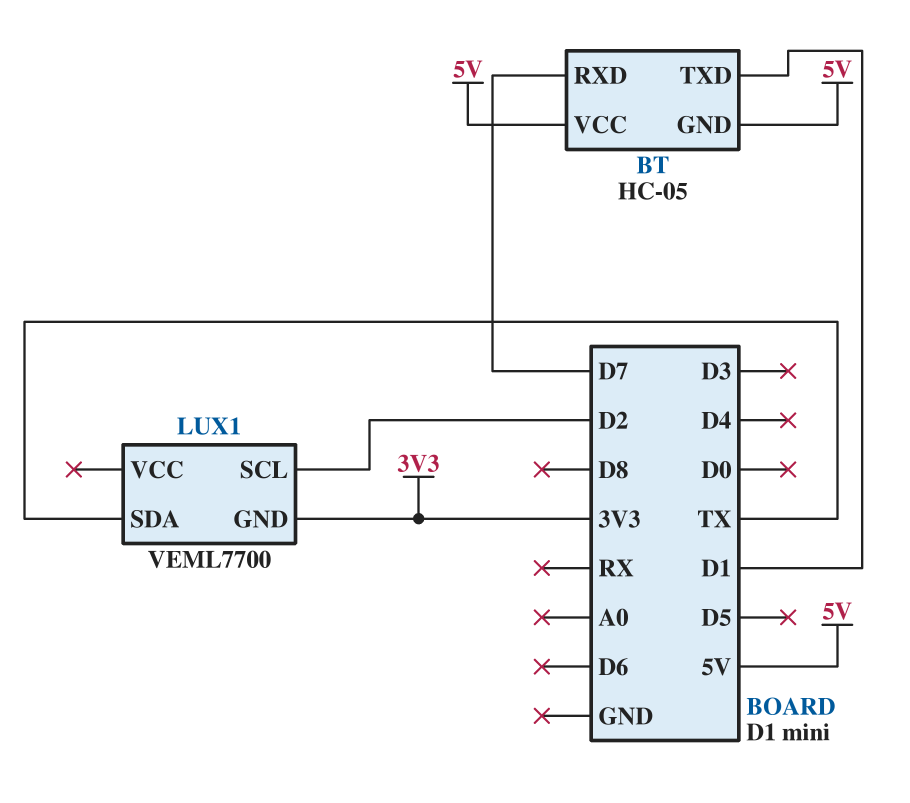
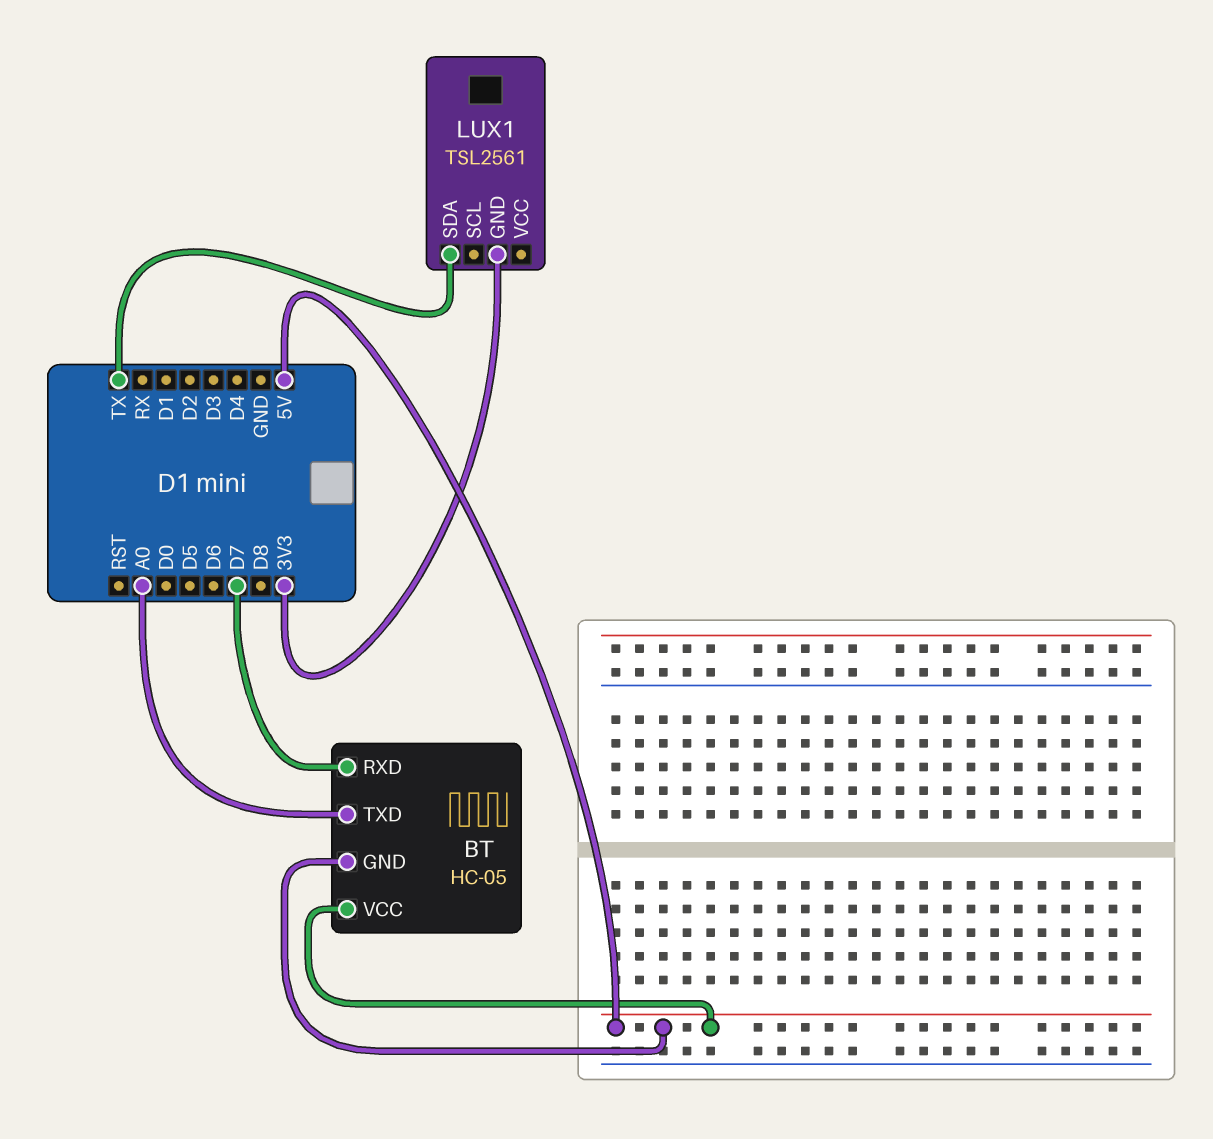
BT pin TXD: D1 -> A0
LUX1: VEML7700 -> TSL2561
LUX1 pin SCL: D2 -> none

